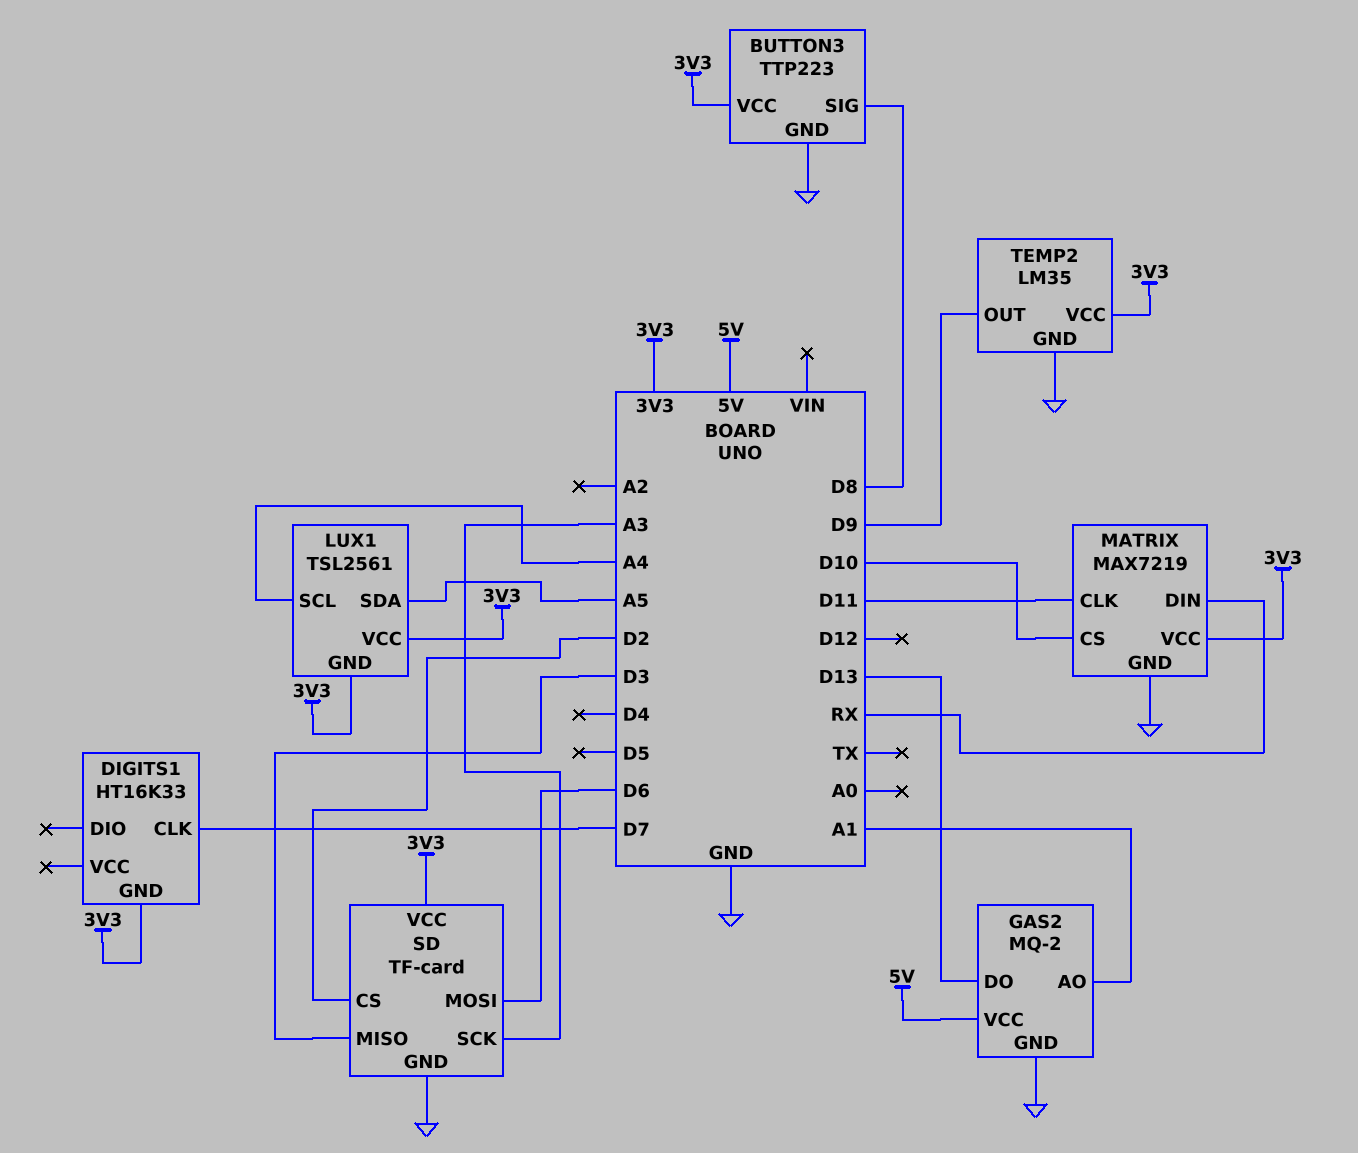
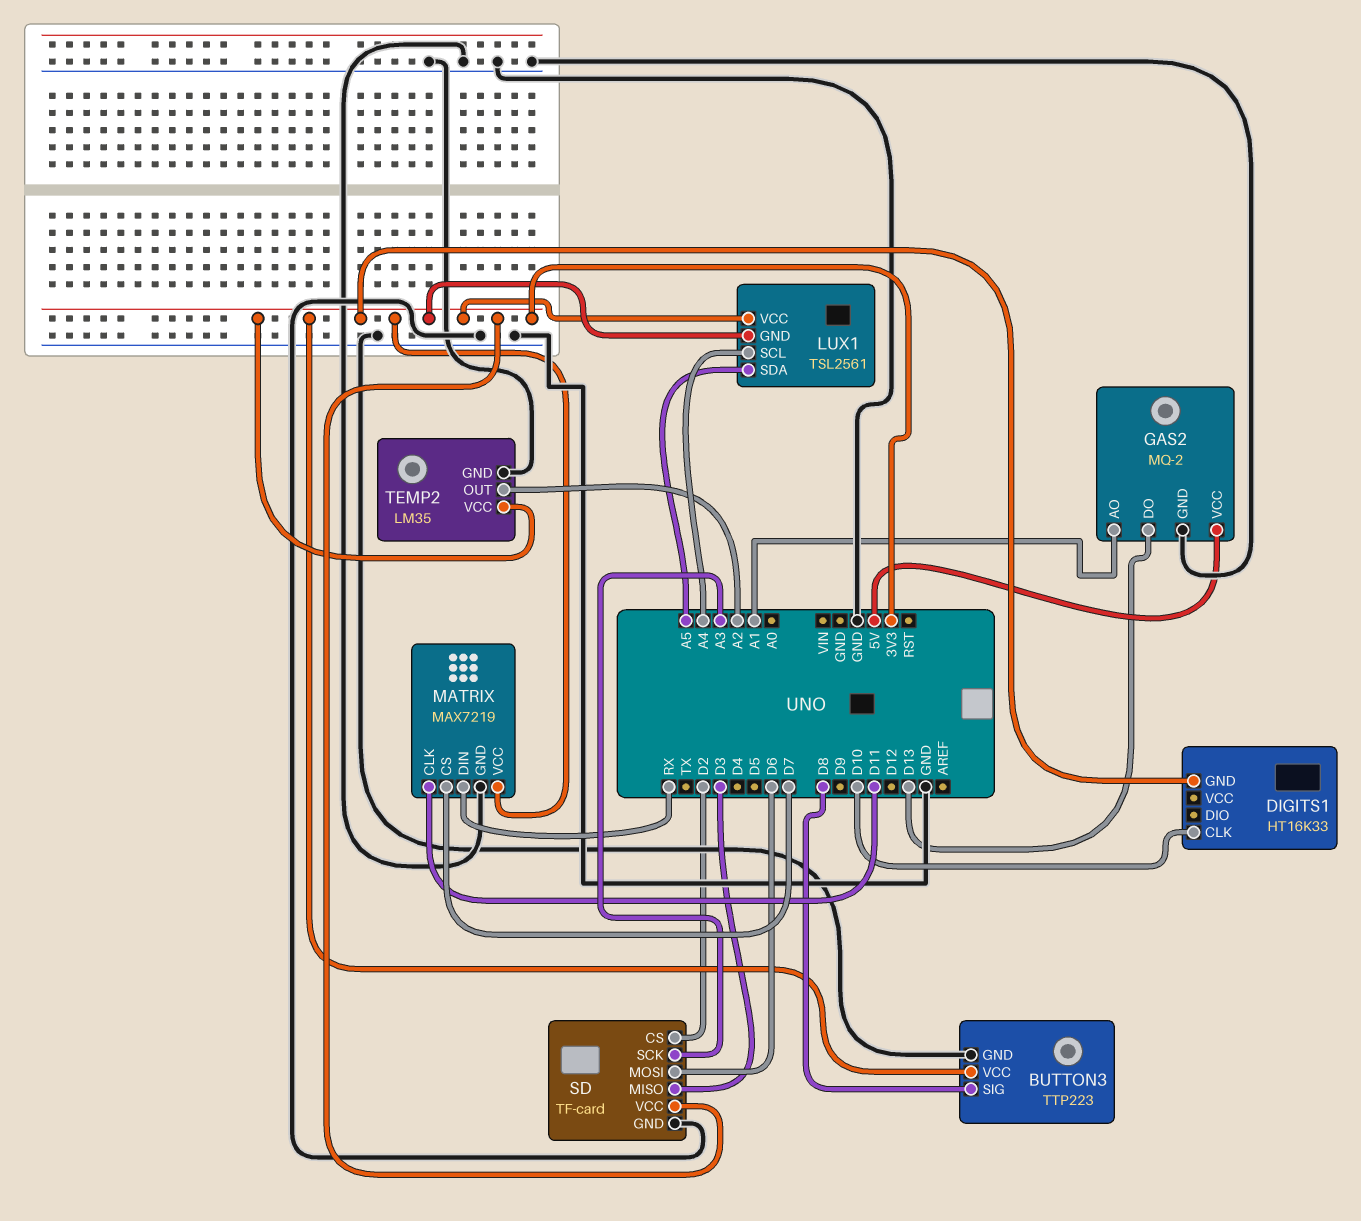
DIGITS1 pin CLK: D7 -> D10
MATRIX pin CS: D10 -> D7
TEMP2 pin OUT: D9 -> A2

